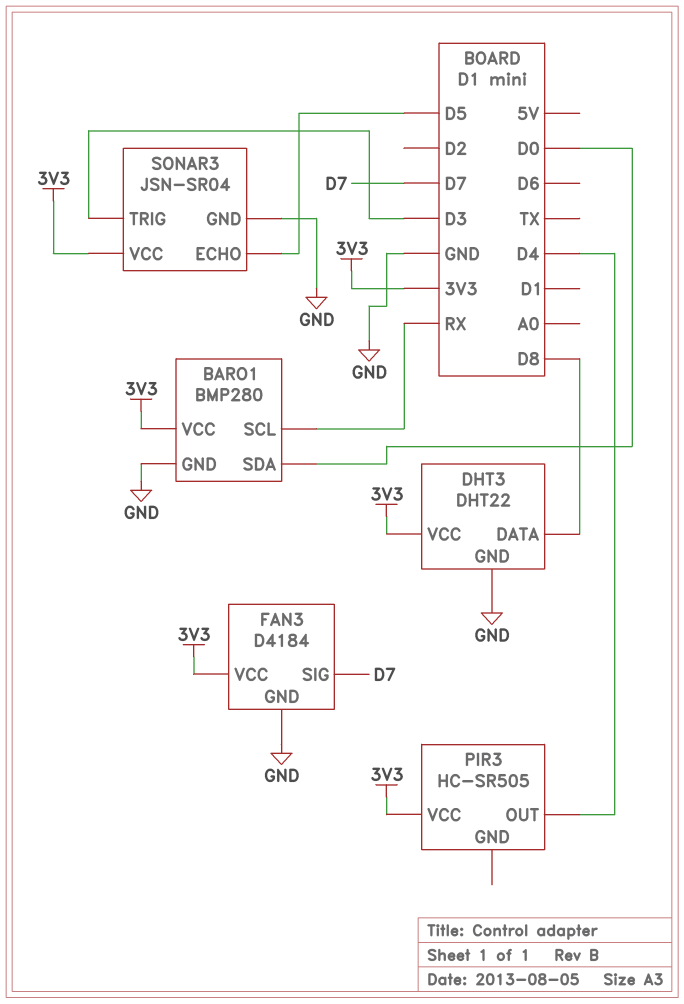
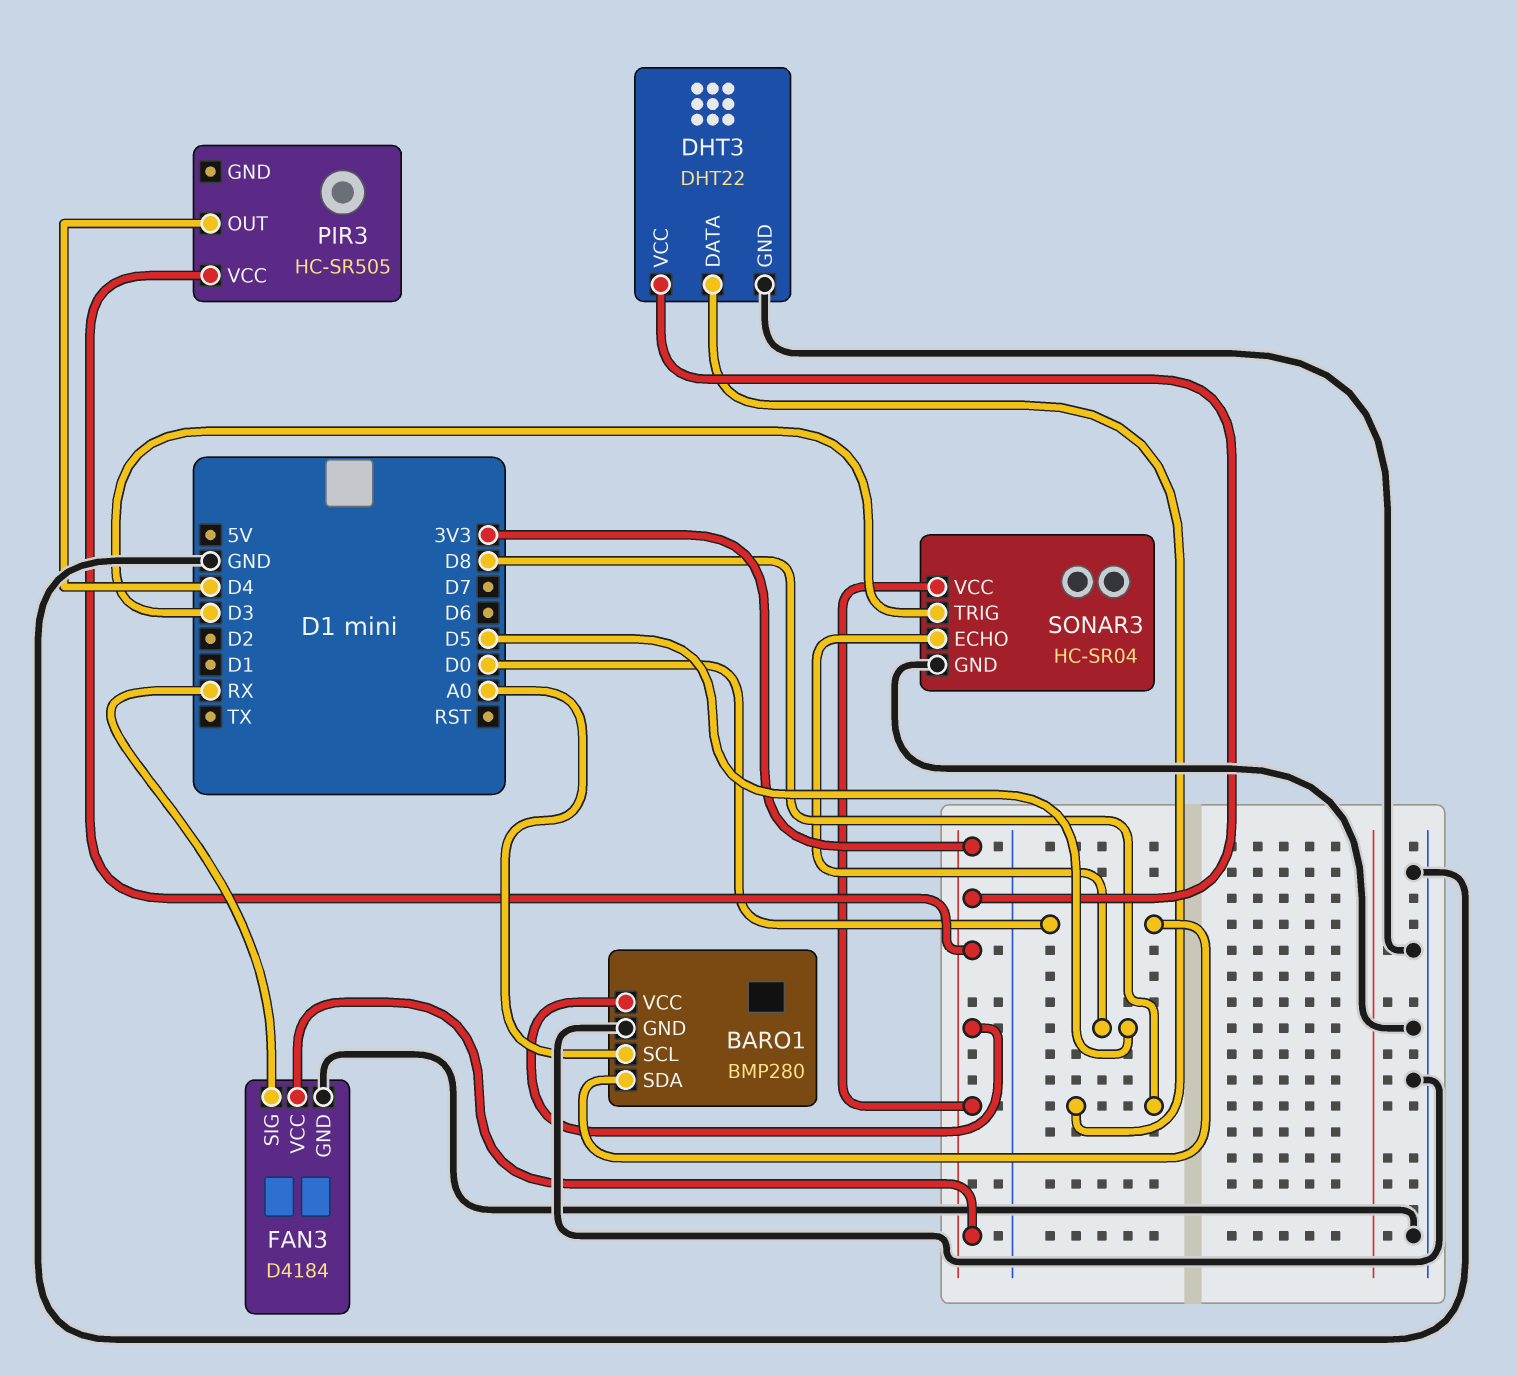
BARO1 pin SCL: RX -> A0
FAN3 pin SIG: D7 -> RX
SONAR3: JSN-SR04 -> HC-SR04

